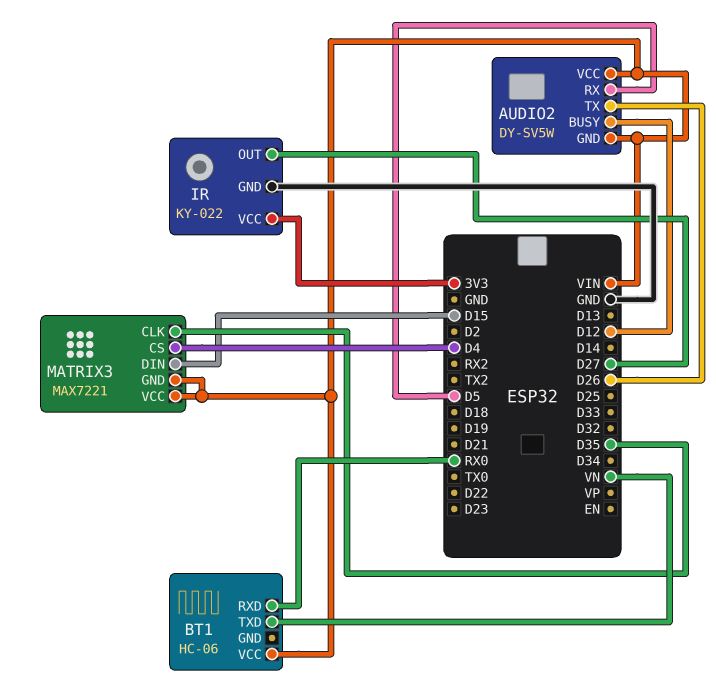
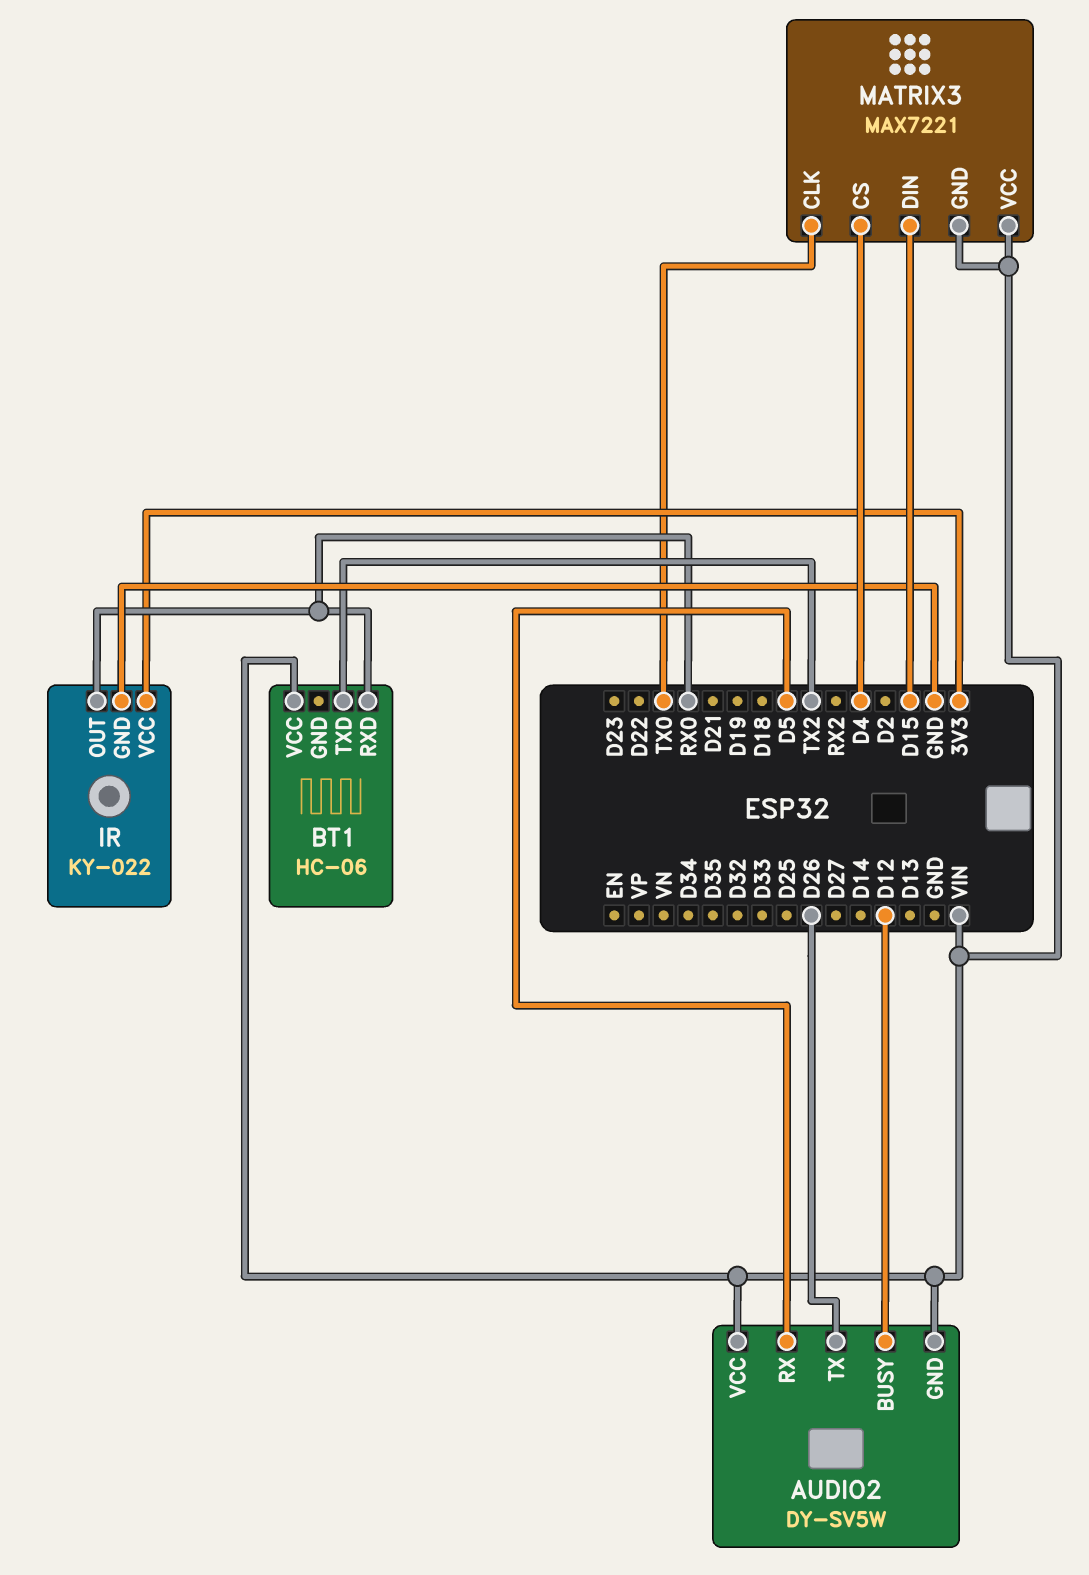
BT1 pin TXD: VN -> TX2
IR pin OUT: D27 -> RX0
MATRIX3 pin CLK: D35 -> TX0

